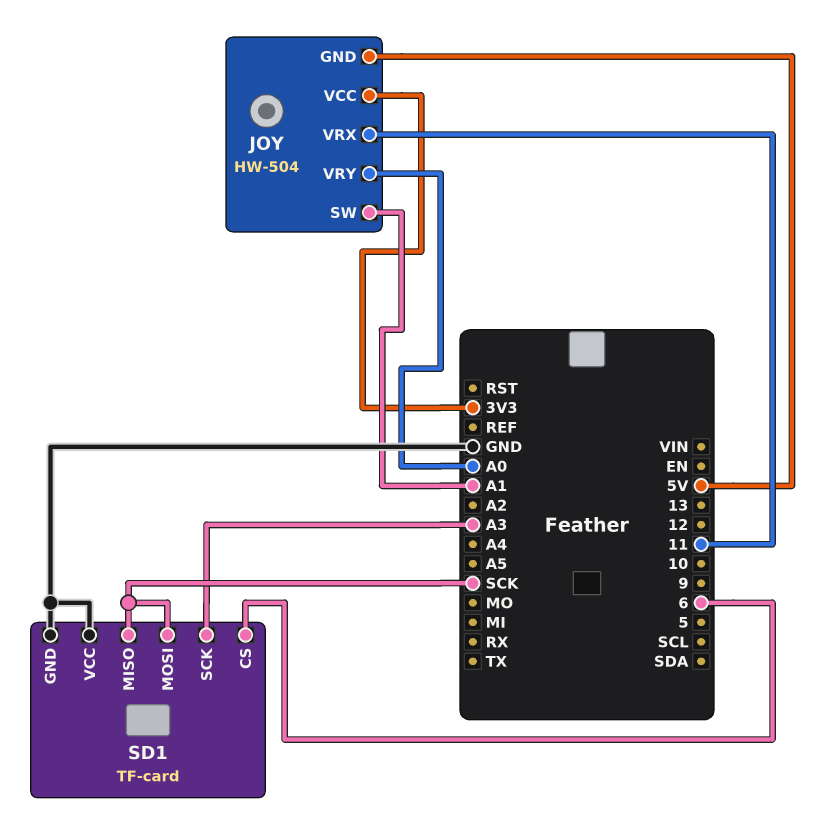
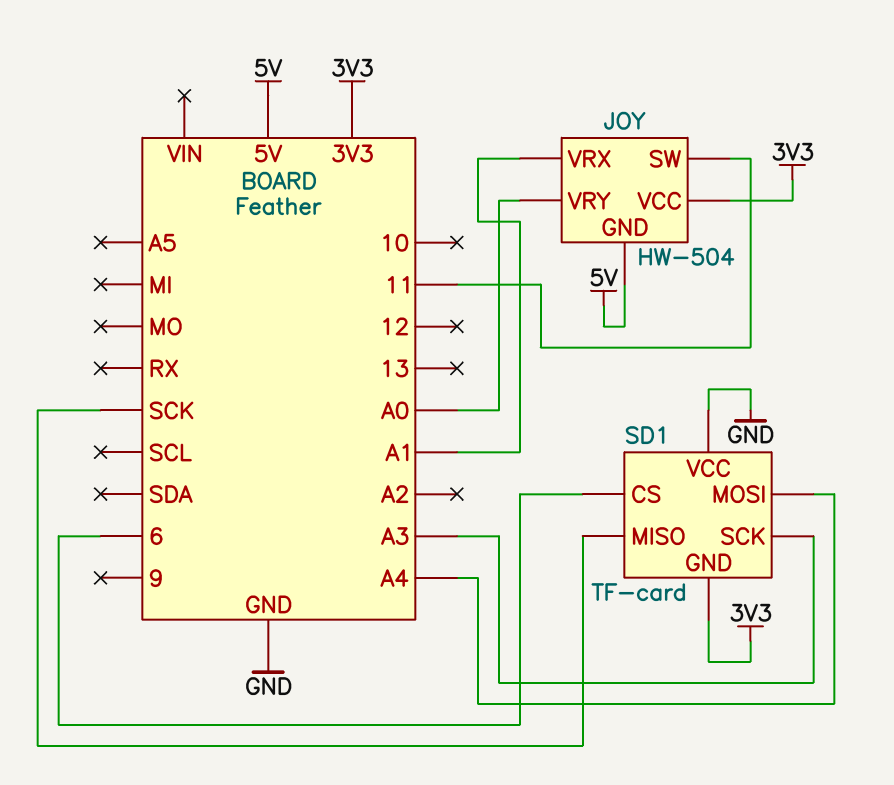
JOY pin SW: A1 -> 11
JOY pin VRX: 11 -> A1
SD1 pin GND: GND -> 3V3
SD1 pin MOSI: SCK -> A4

